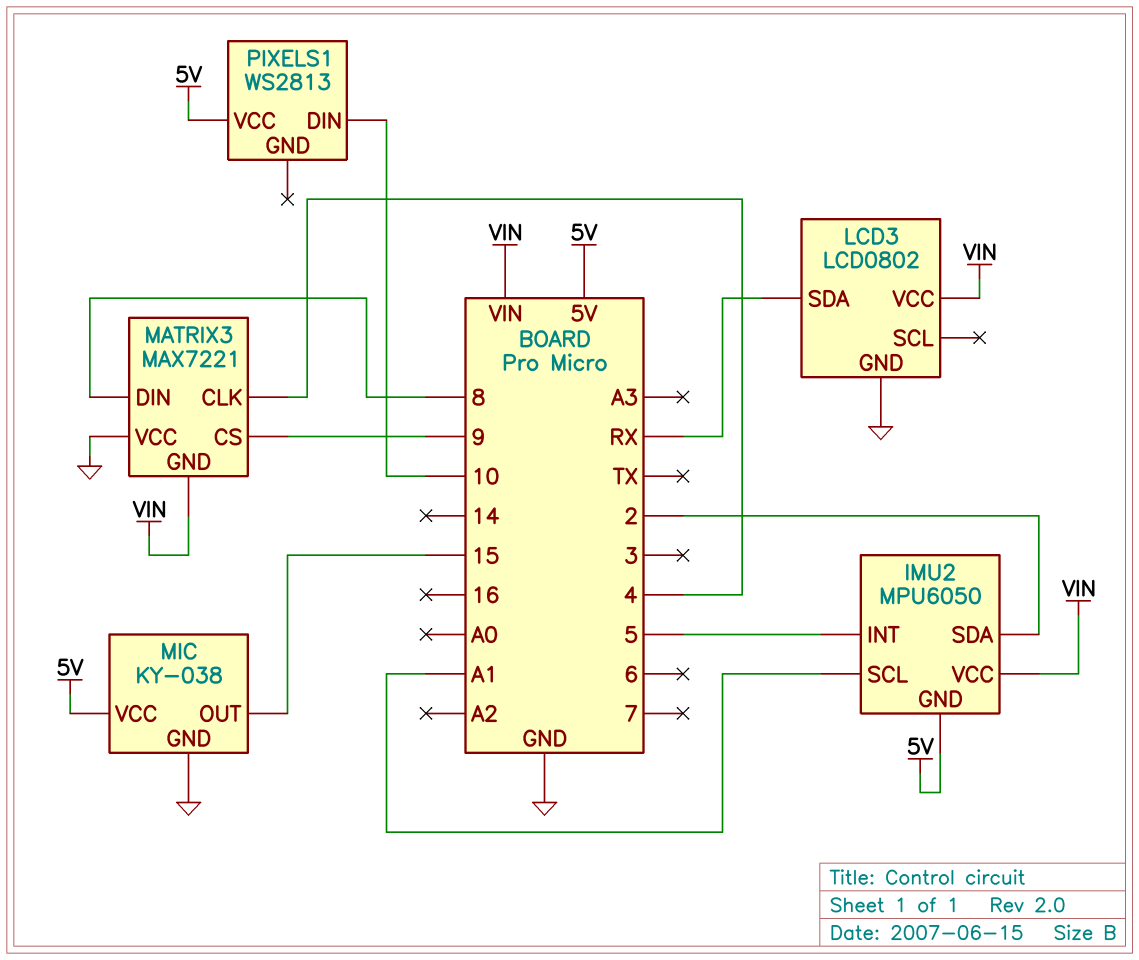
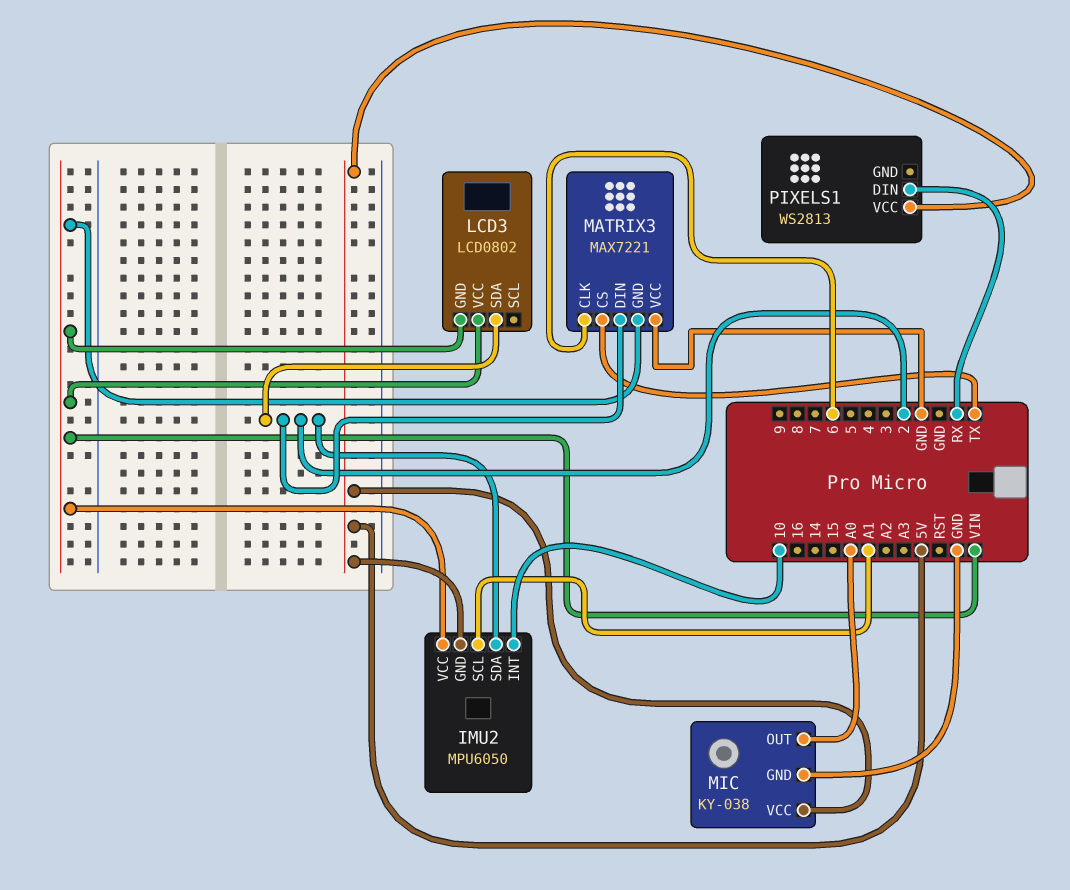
IMU2 pin INT: 5 -> 10
LCD3 pin GND: GND -> VIN
LCD3 pin SDA: RX -> 2
MATRIX3 pin CLK: 4 -> 6
MATRIX3 pin CS: 9 -> TX
MATRIX3 pin DIN: 8 -> 2
MIC pin OUT: 15 -> A0
PIXELS1 pin DIN: 10 -> RX

